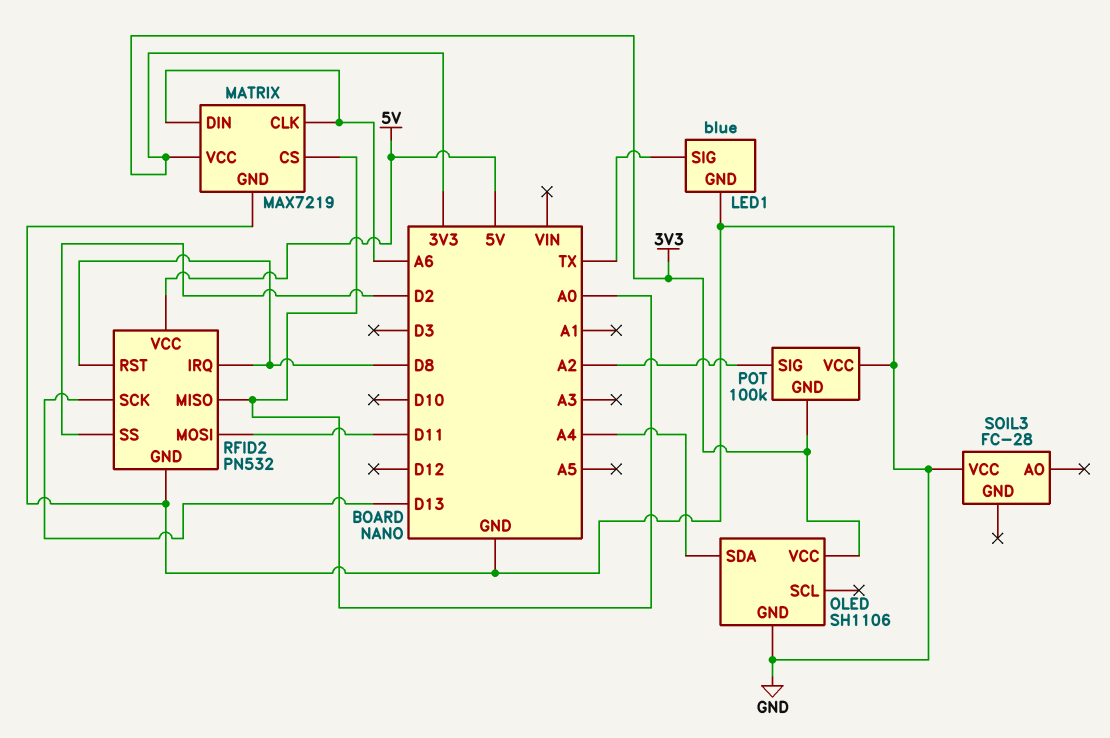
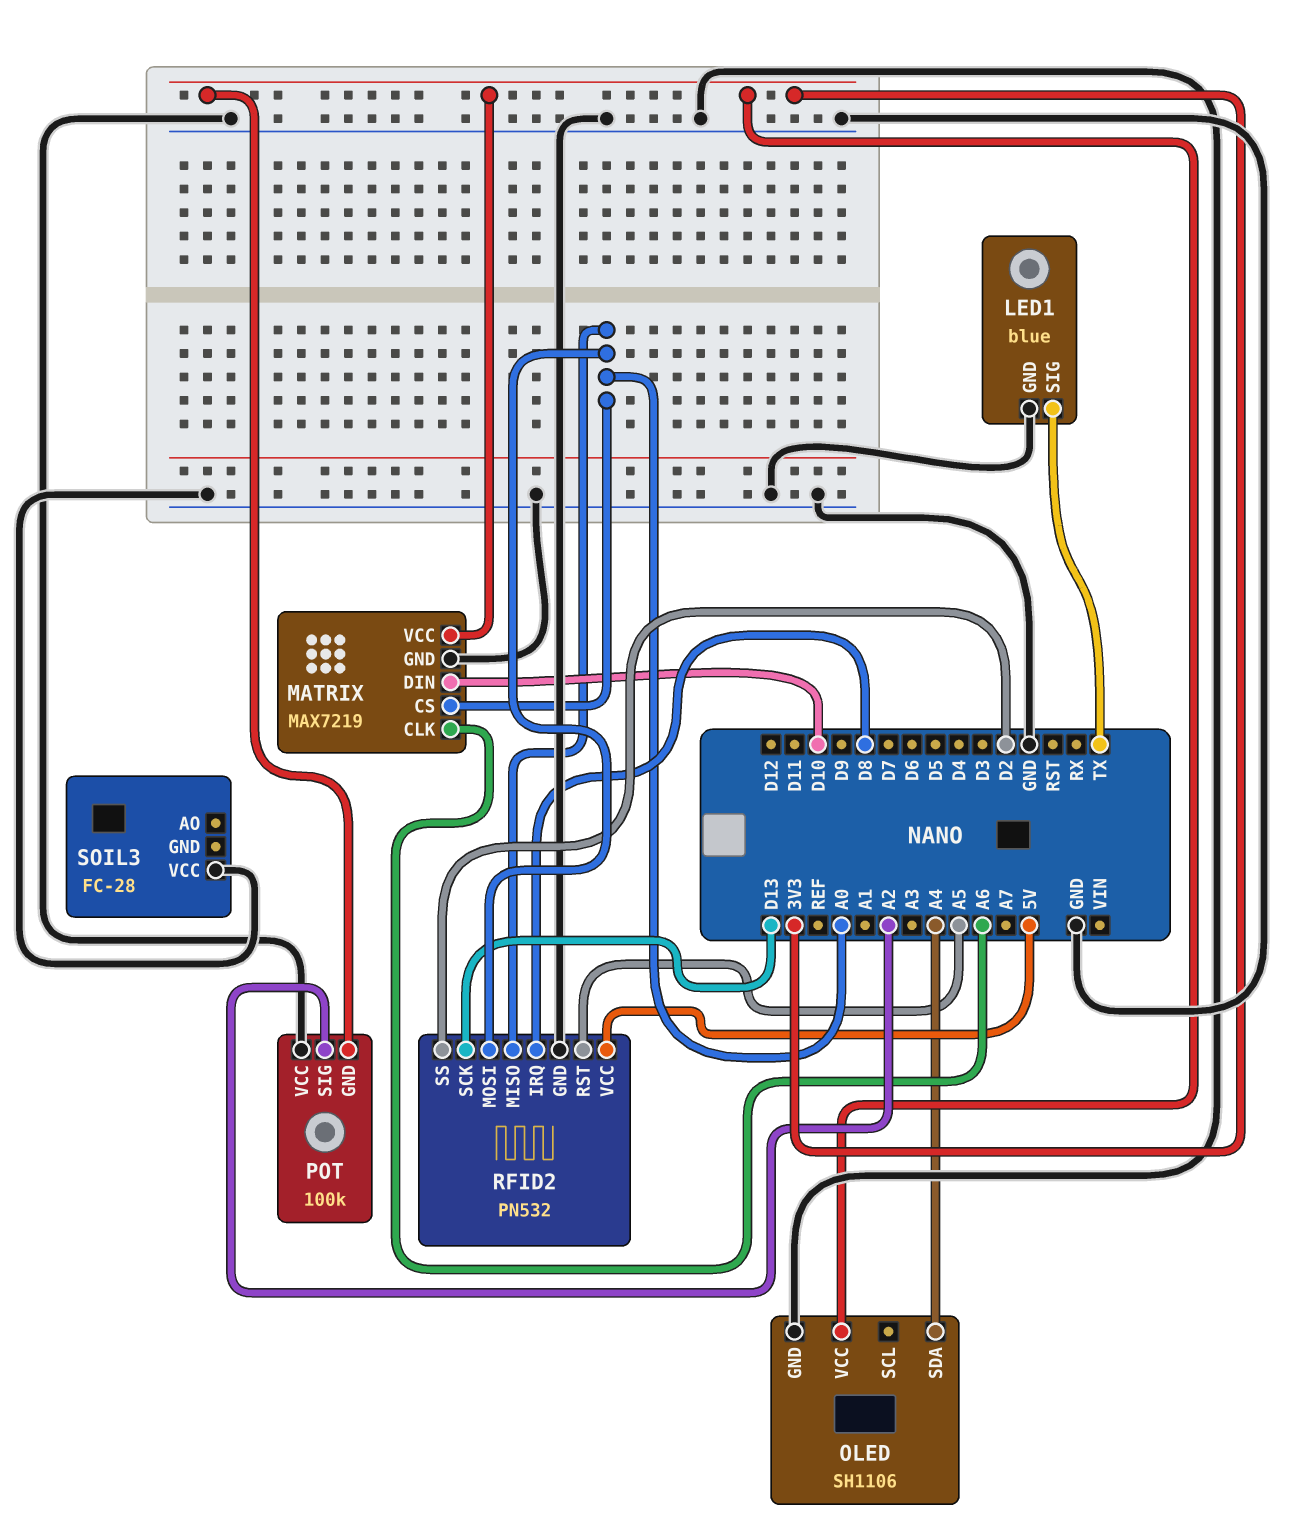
MATRIX pin DIN: A6 -> D10
RFID2 pin MOSI: D11 -> A0
RFID2 pin RST: D8 -> A5

